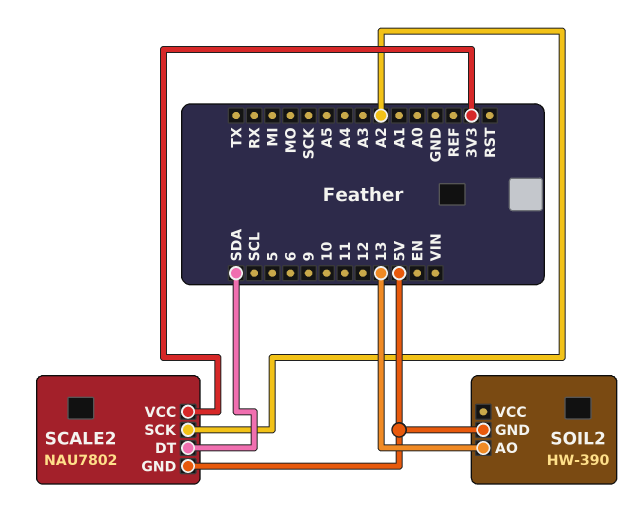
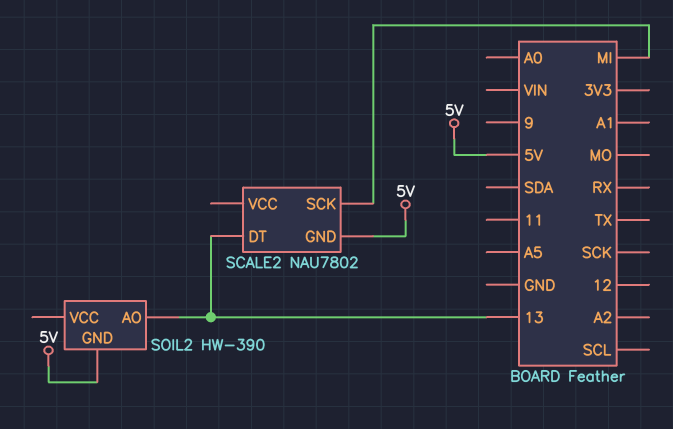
SCALE2 pin DT: SDA -> 13
SCALE2 pin SCK: A2 -> MI
SCALE2 pin VCC: 3V3 -> none

